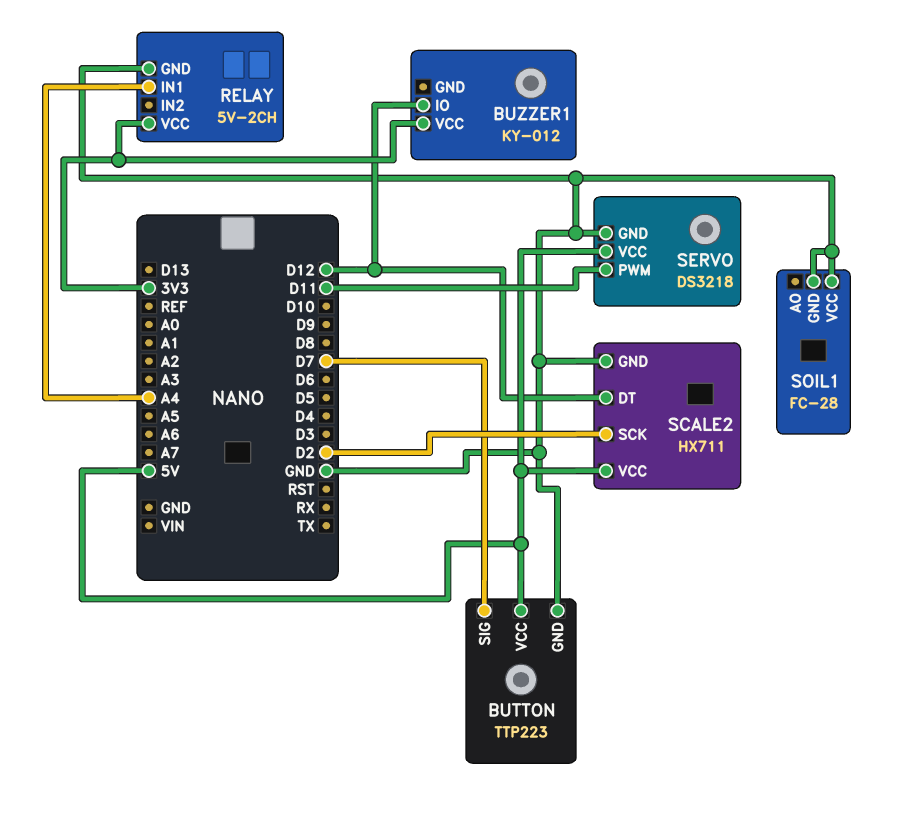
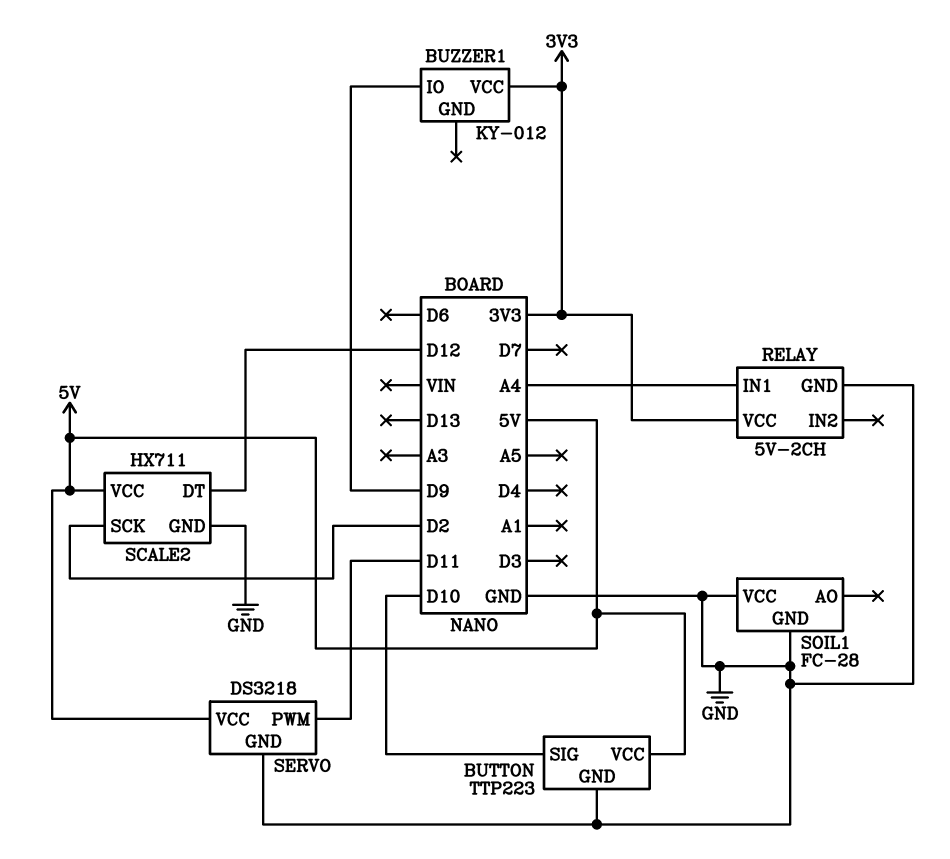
BUTTON pin SIG: D7 -> D10
BUZZER1 pin IO: D12 -> D9

